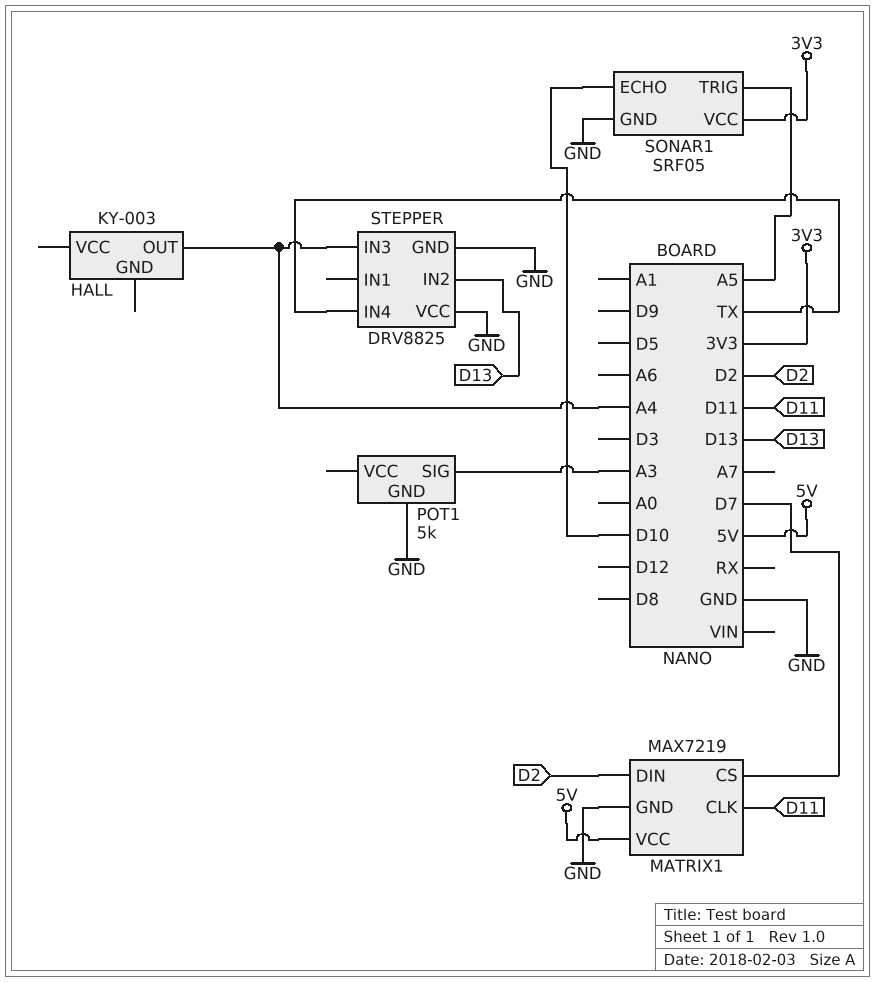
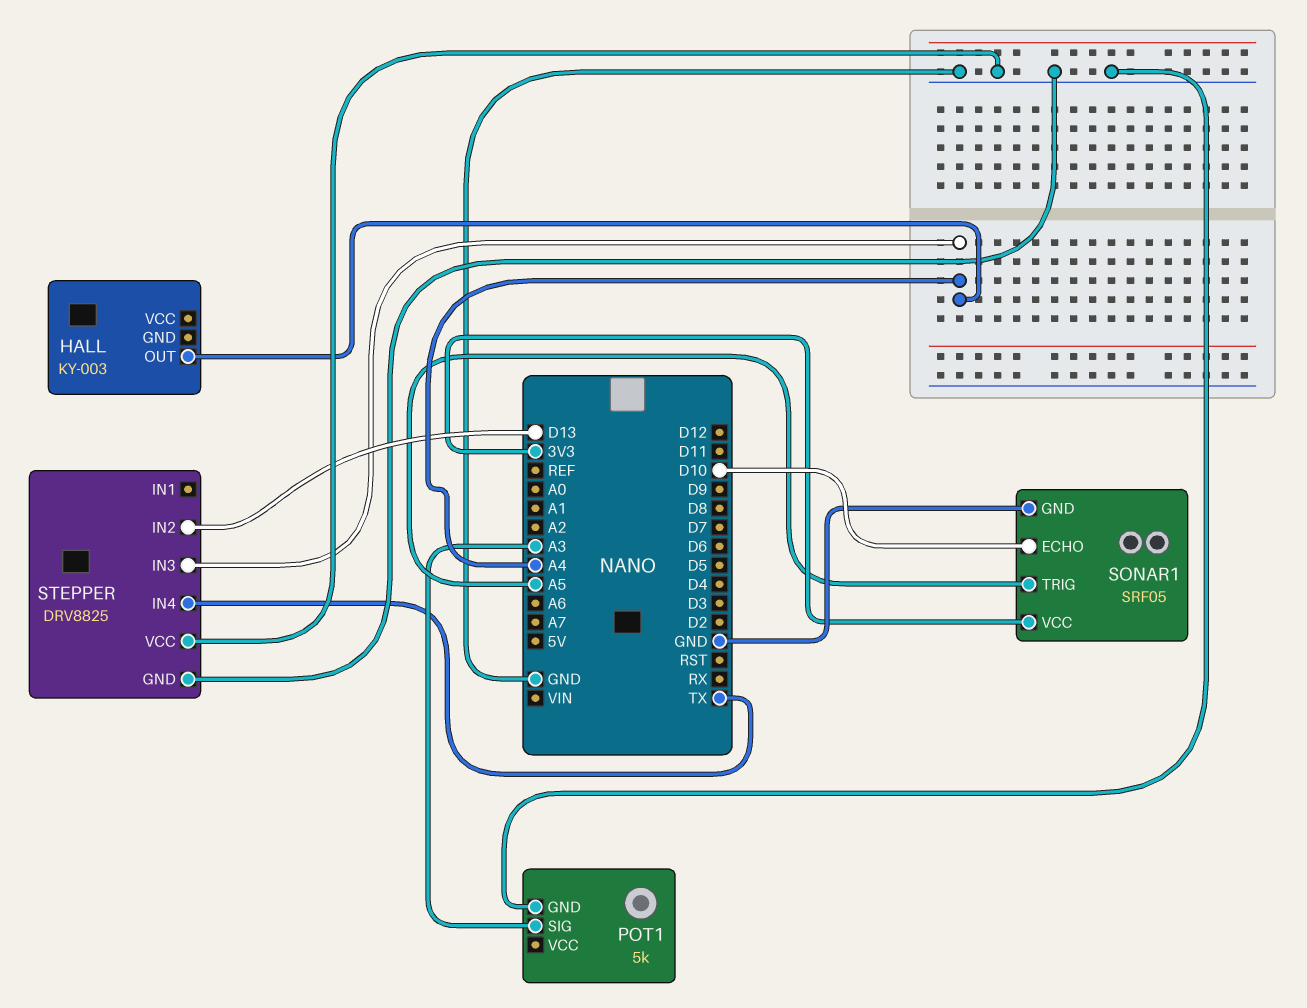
MATRIX1: MAX7219 -> none
MATRIX1 pin CLK: D11 -> none
MATRIX1 pin CS: D7 -> none
MATRIX1 pin DIN: D2 -> none
MATRIX1 pin GND: GND -> none
MATRIX1 pin VCC: 5V -> none

